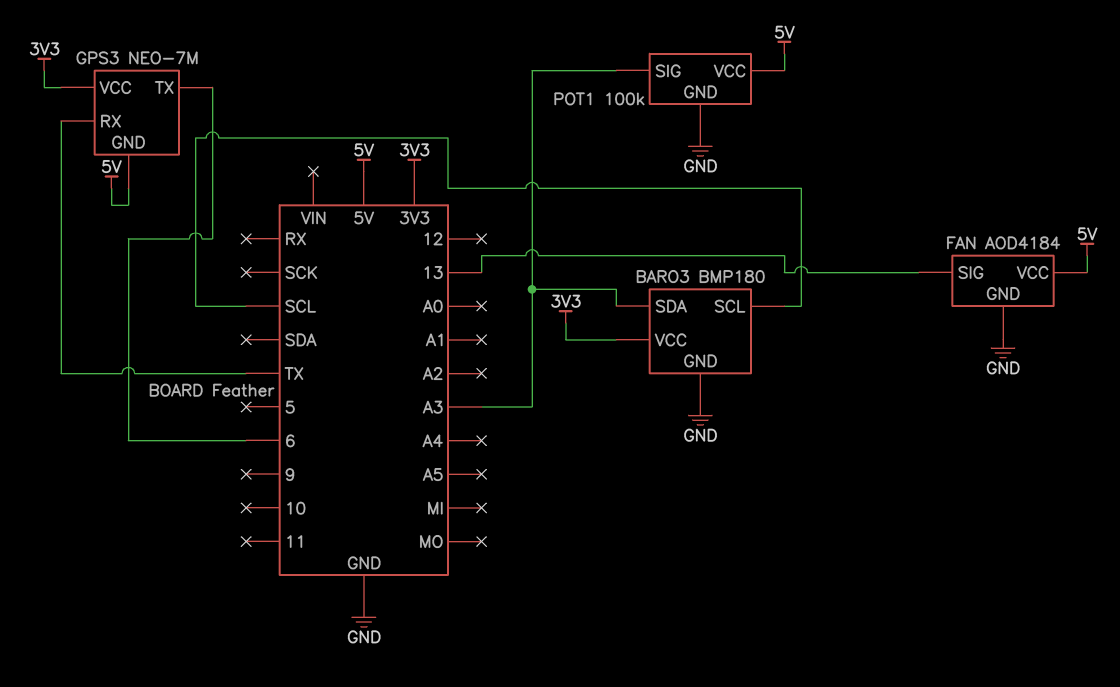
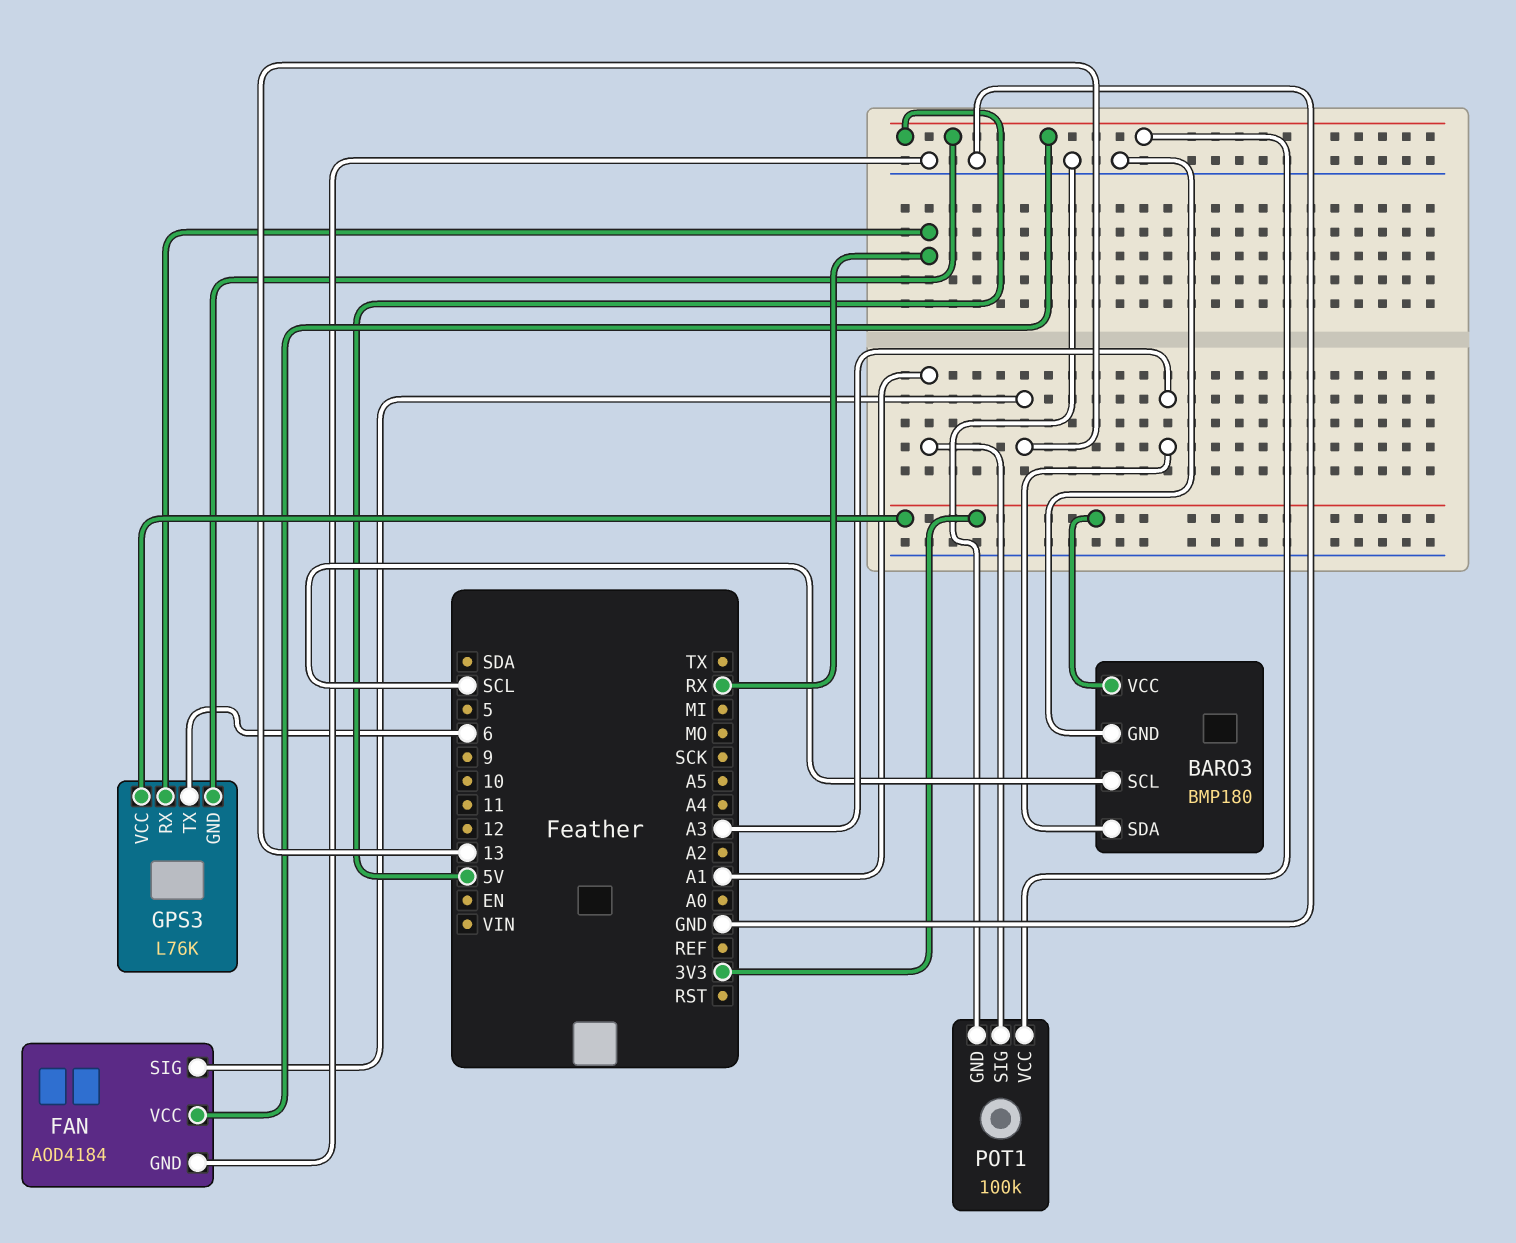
GPS3: NEO-7M -> L76K
GPS3 pin RX: TX -> RX
POT1 pin SIG: A3 -> A1

